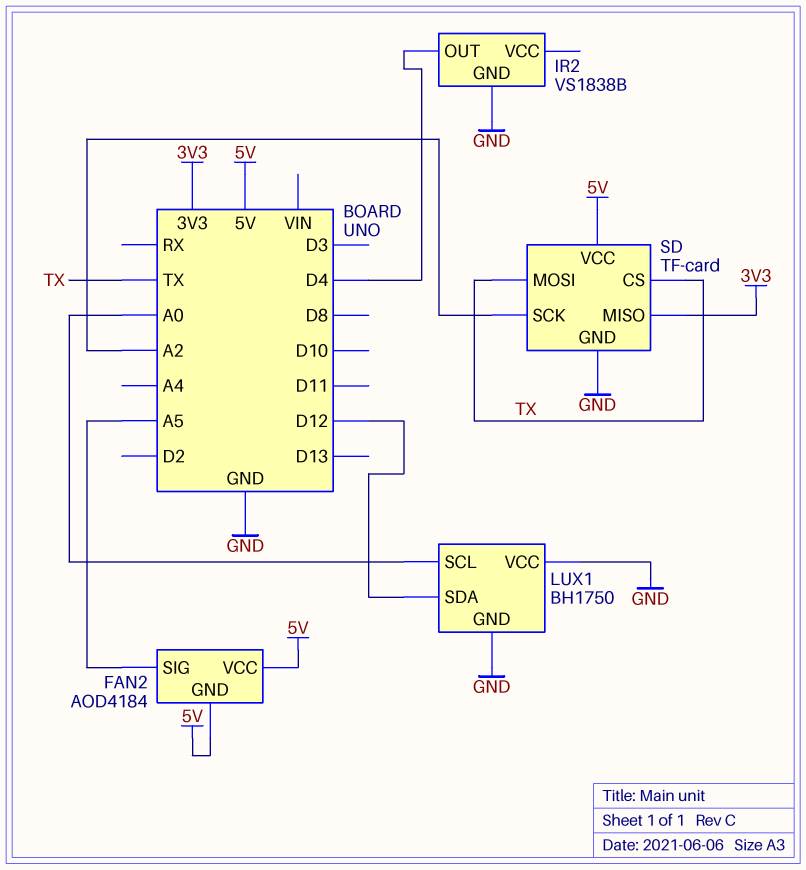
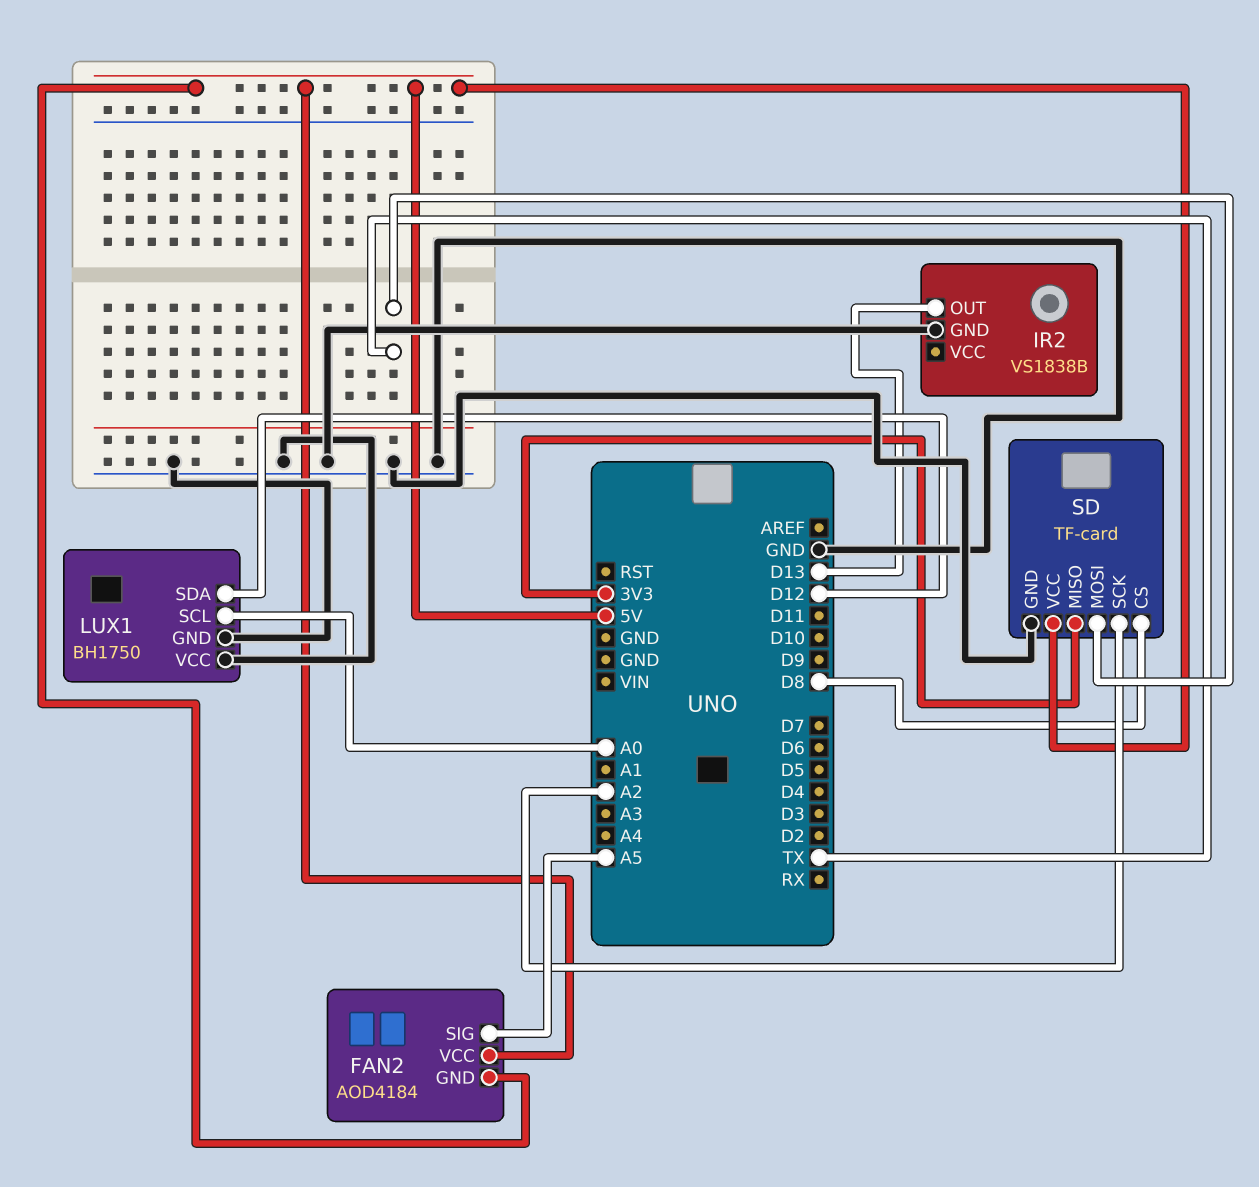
IR2 pin OUT: D4 -> D13
SD pin CS: TX -> D8

